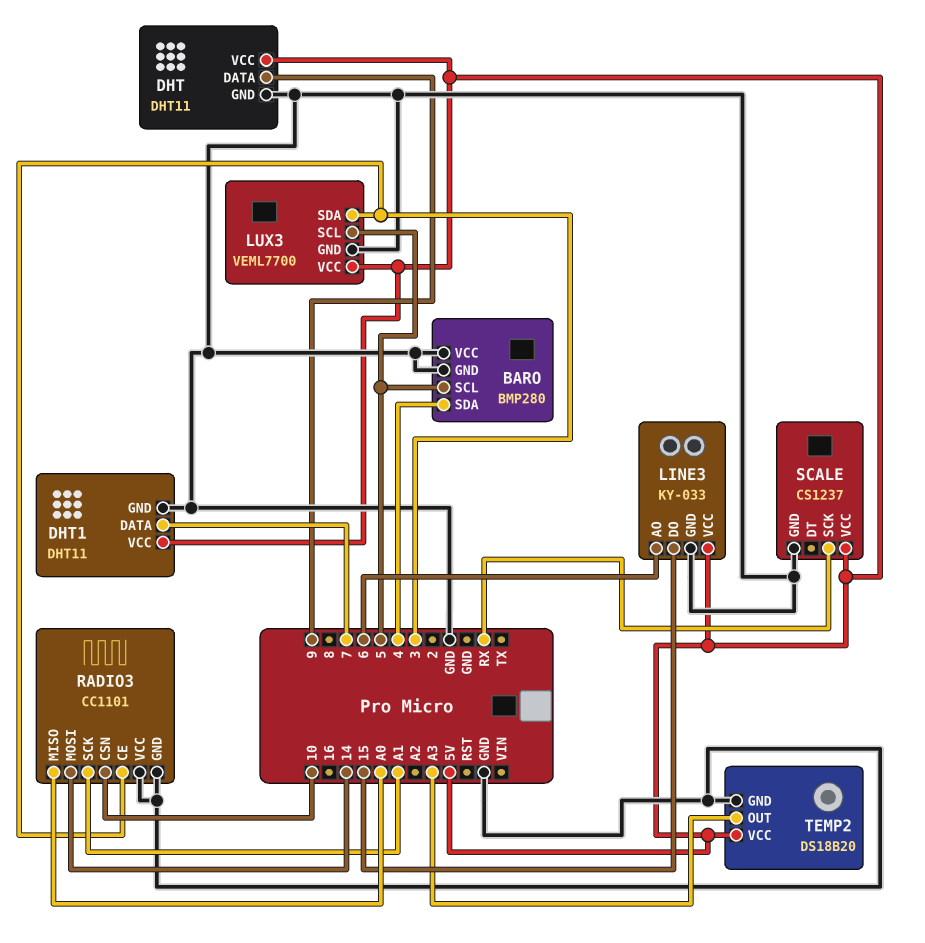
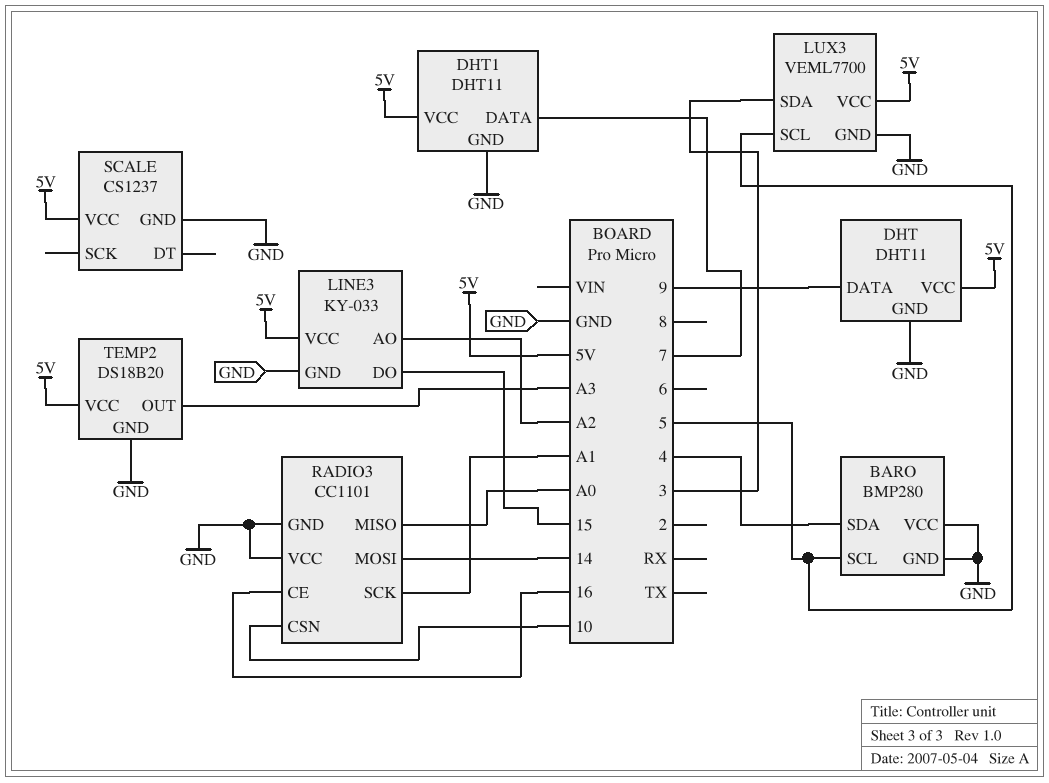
LINE3 pin AO: 6 -> A2
RADIO3 pin CE: 3 -> 16
SCALE pin SCK: RX -> none

